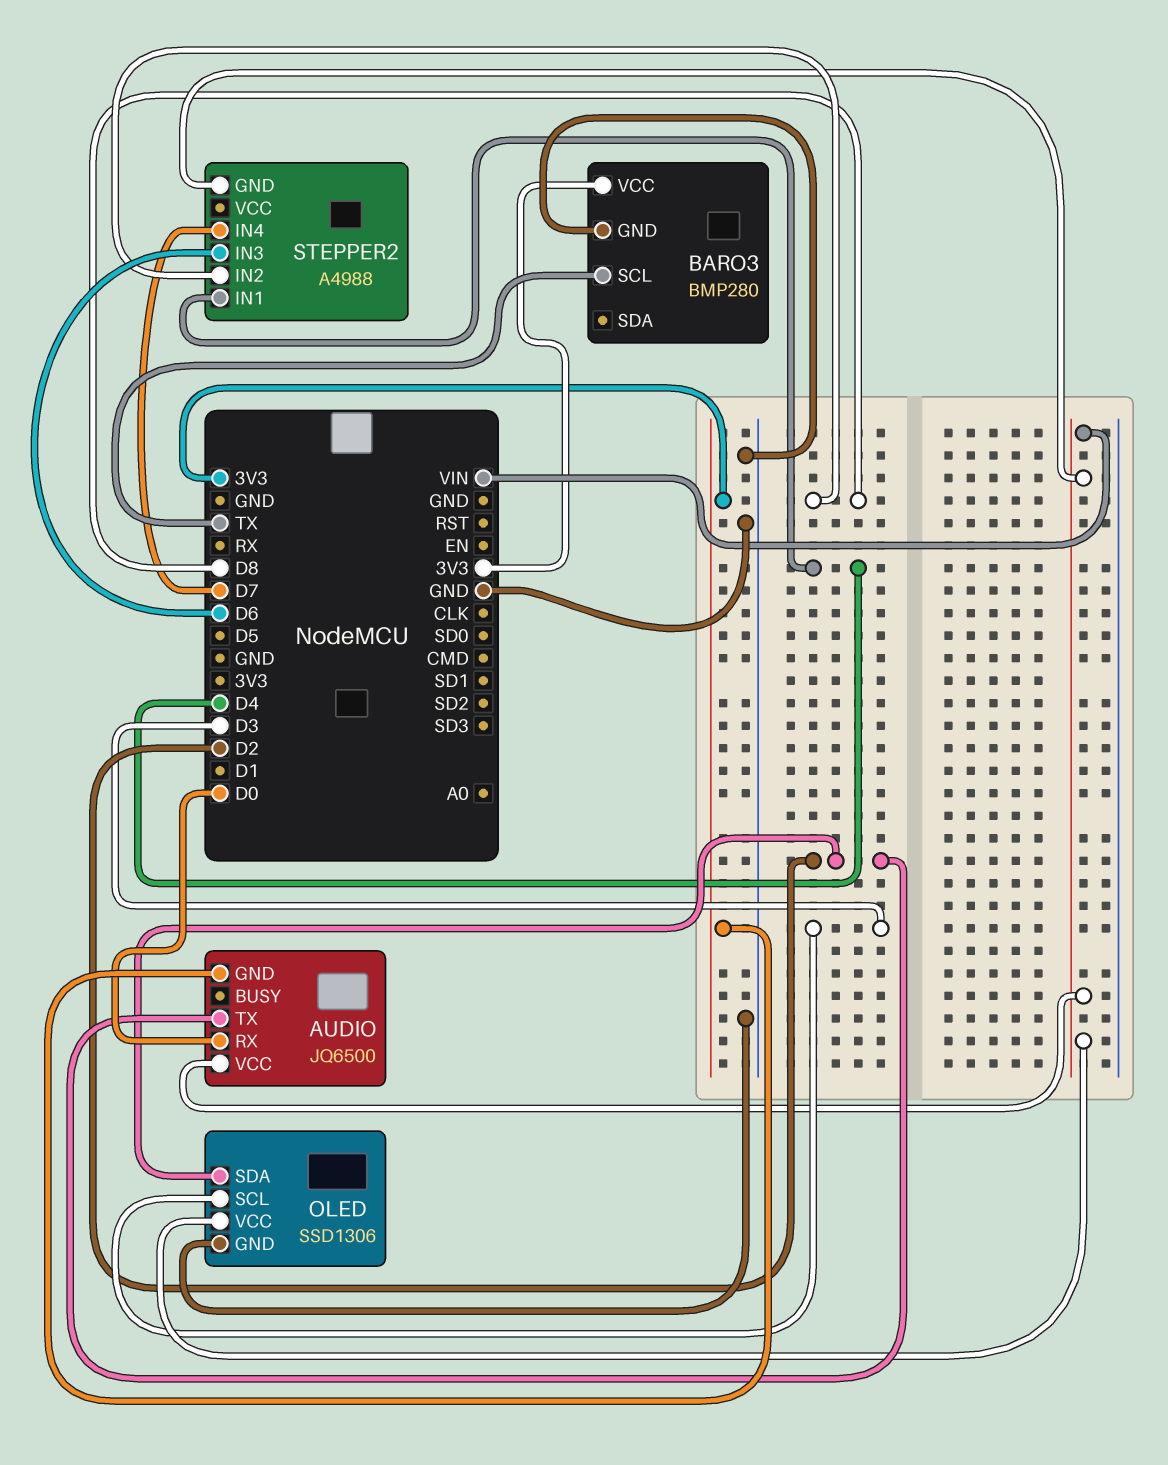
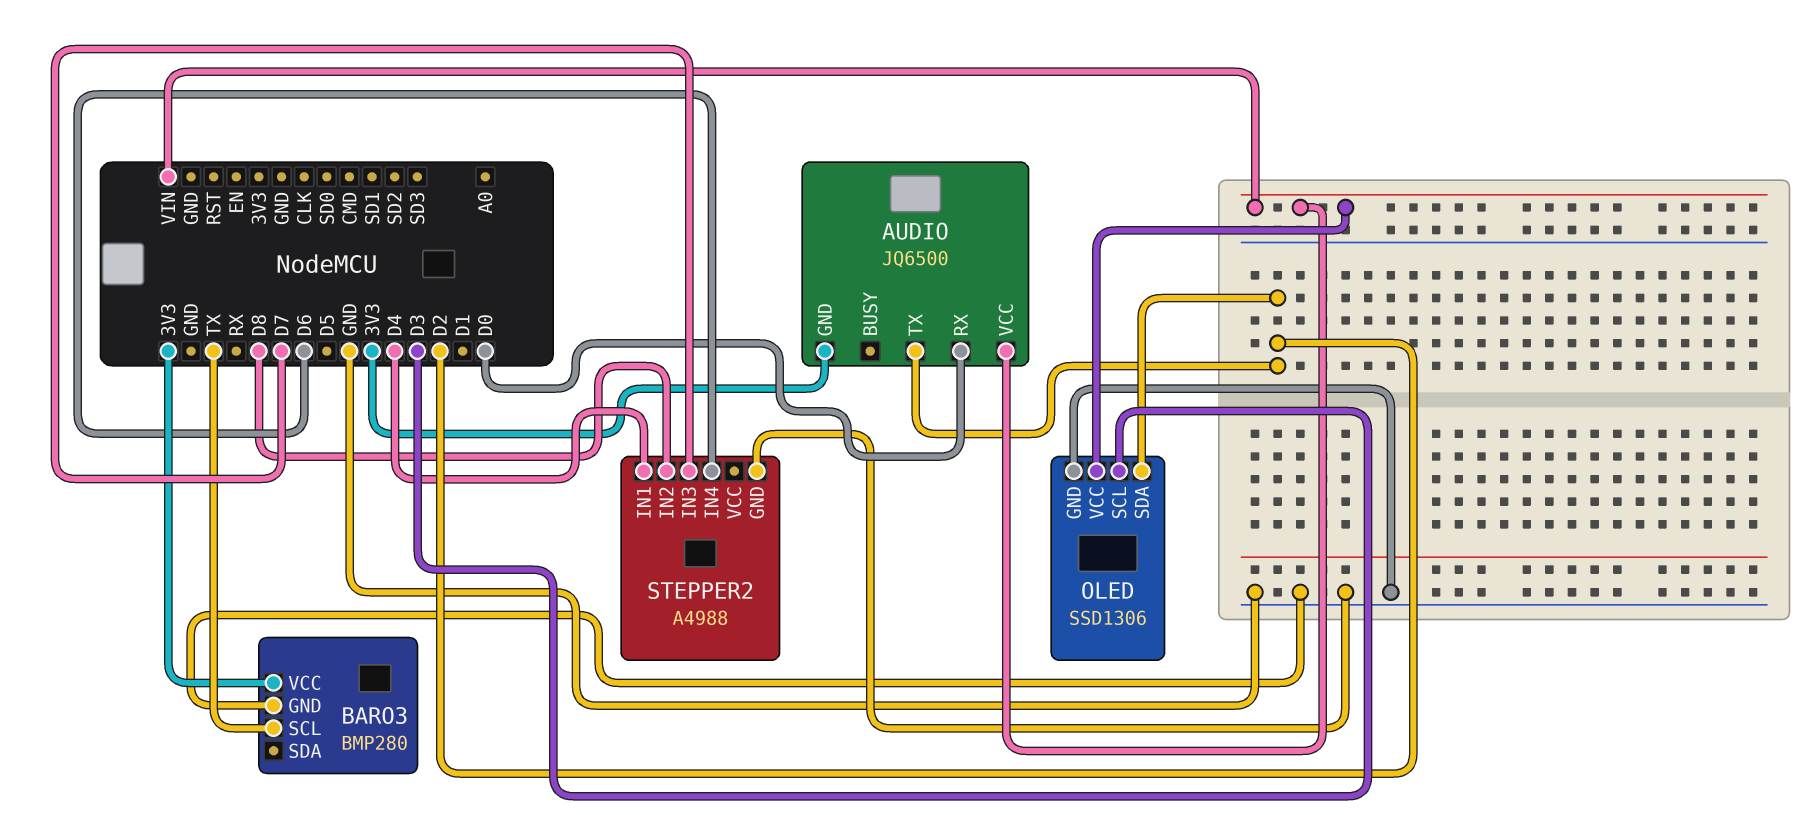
STEPPER2 pin GND: VIN -> GND
STEPPER2 pin IN3: D6 -> D7
STEPPER2 pin IN4: D7 -> D6

